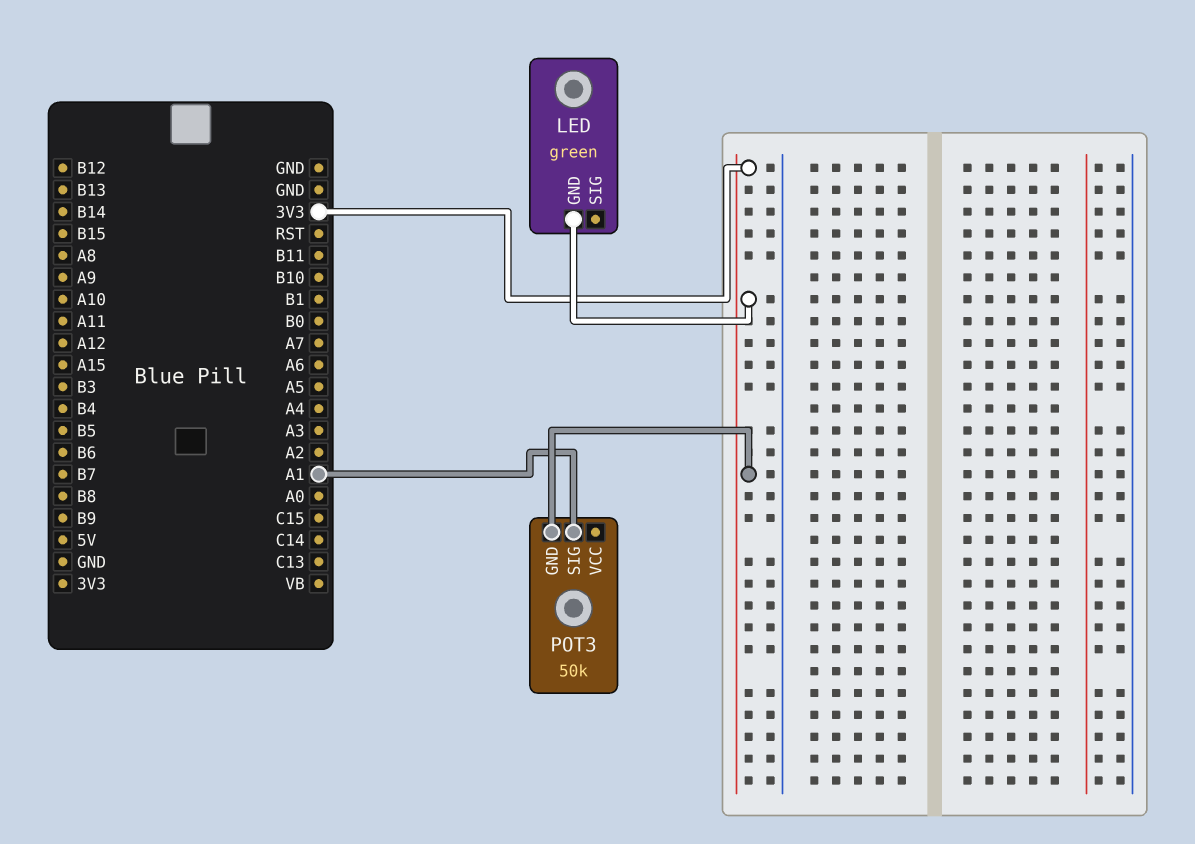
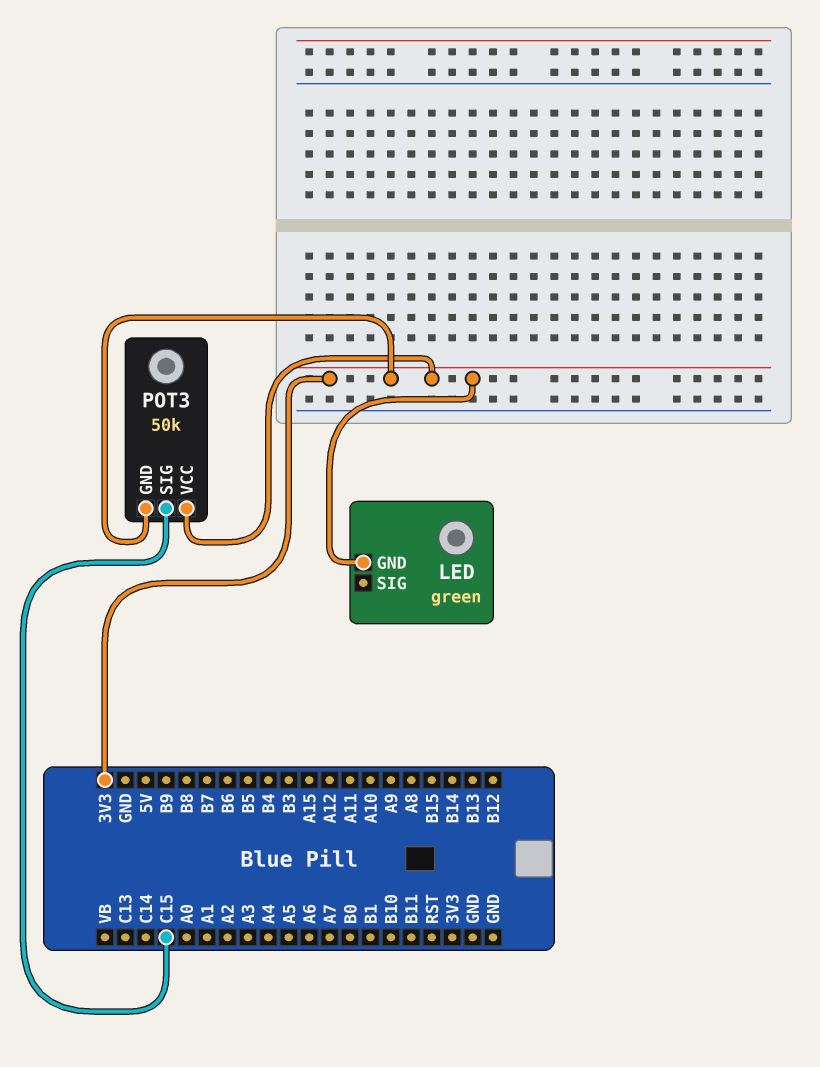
POT3 pin SIG: A1 -> C15
POT3 pin VCC: none -> 3V3

